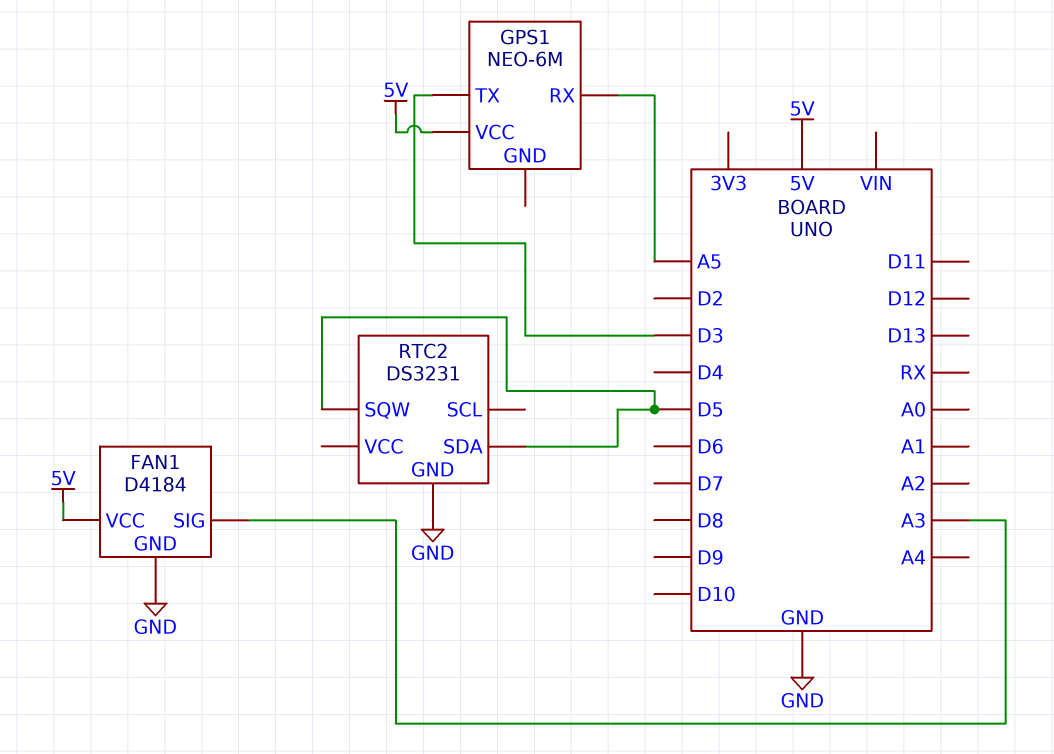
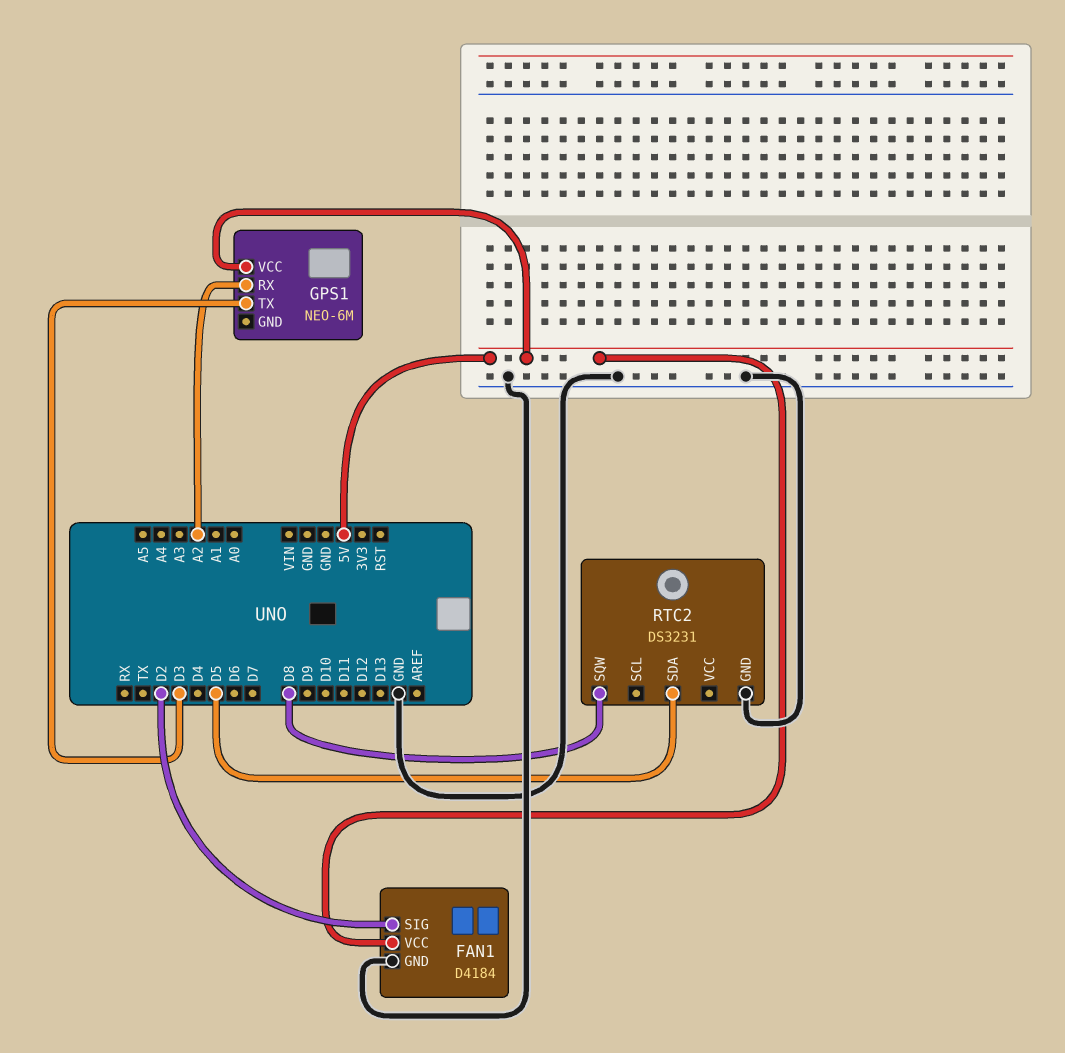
FAN1 pin SIG: A3 -> D2
GPS1 pin RX: A5 -> A2
RTC2 pin SQW: D5 -> D8

